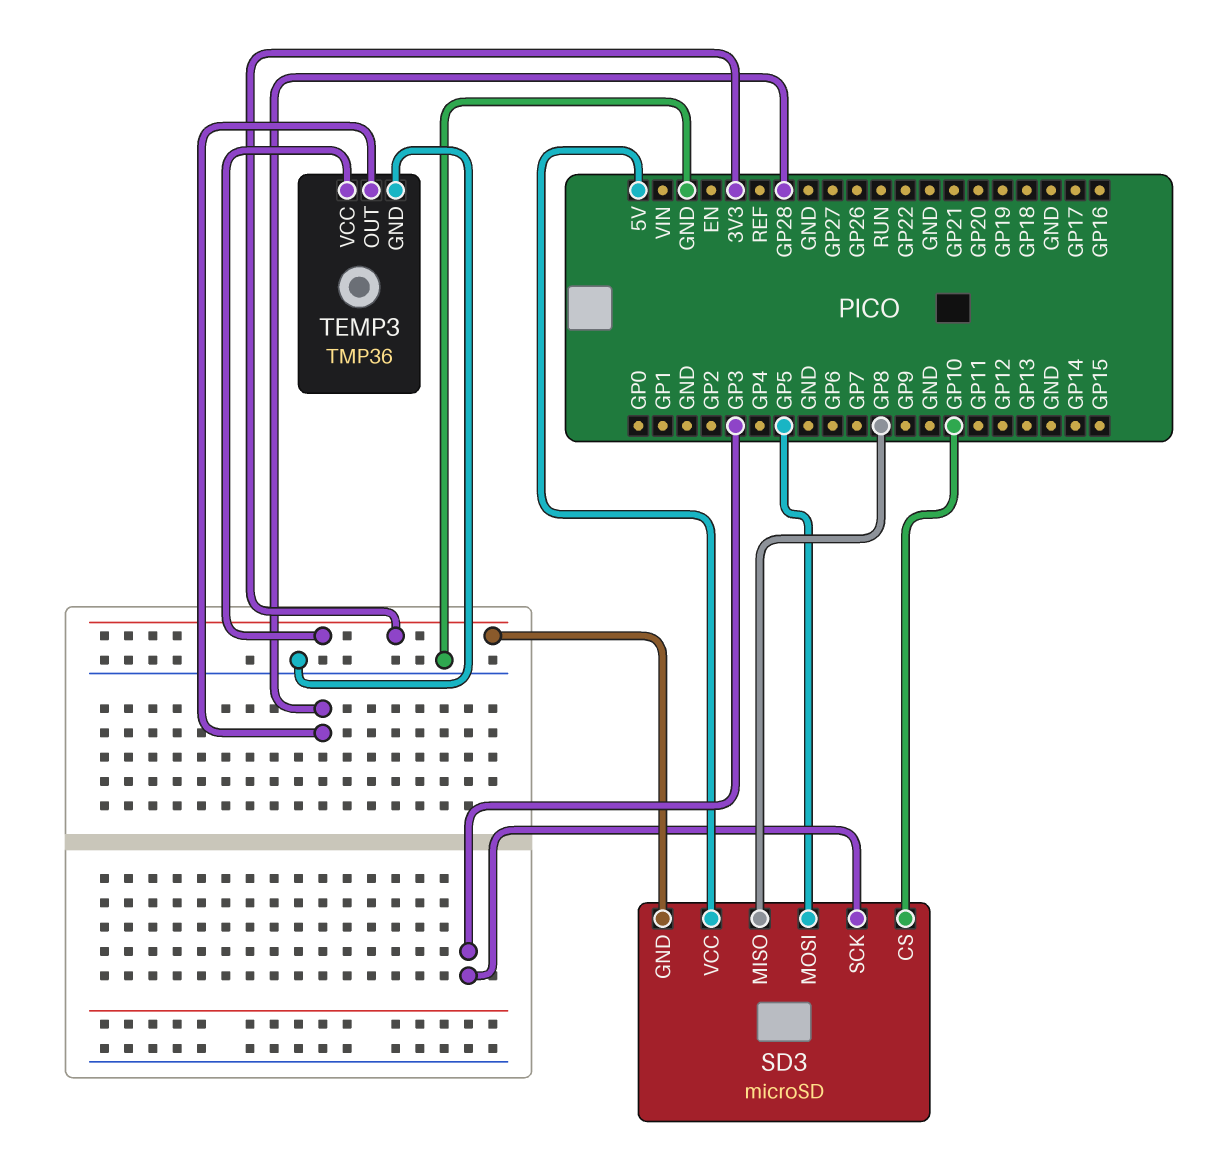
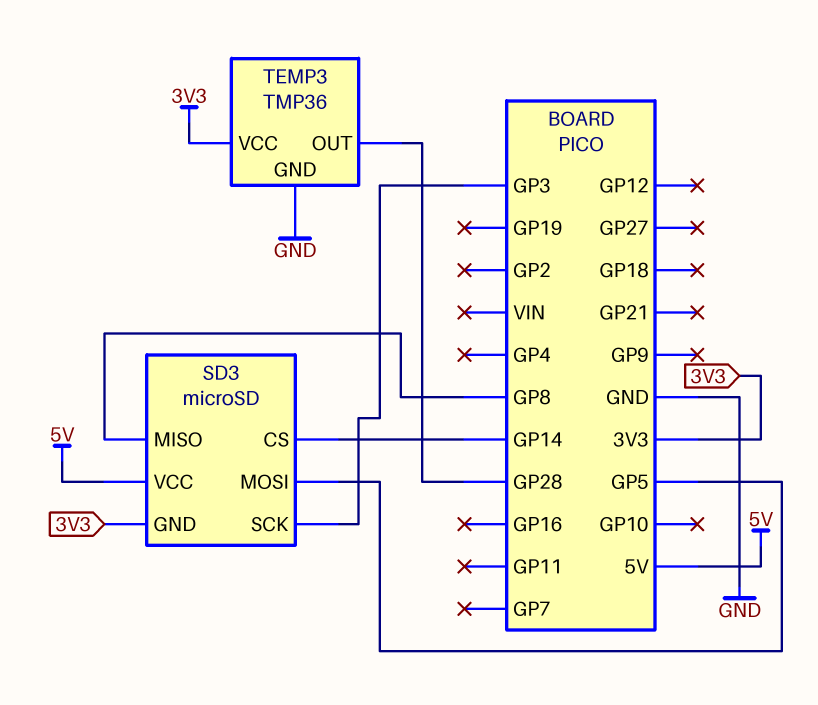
SD3 pin CS: GP10 -> GP14

